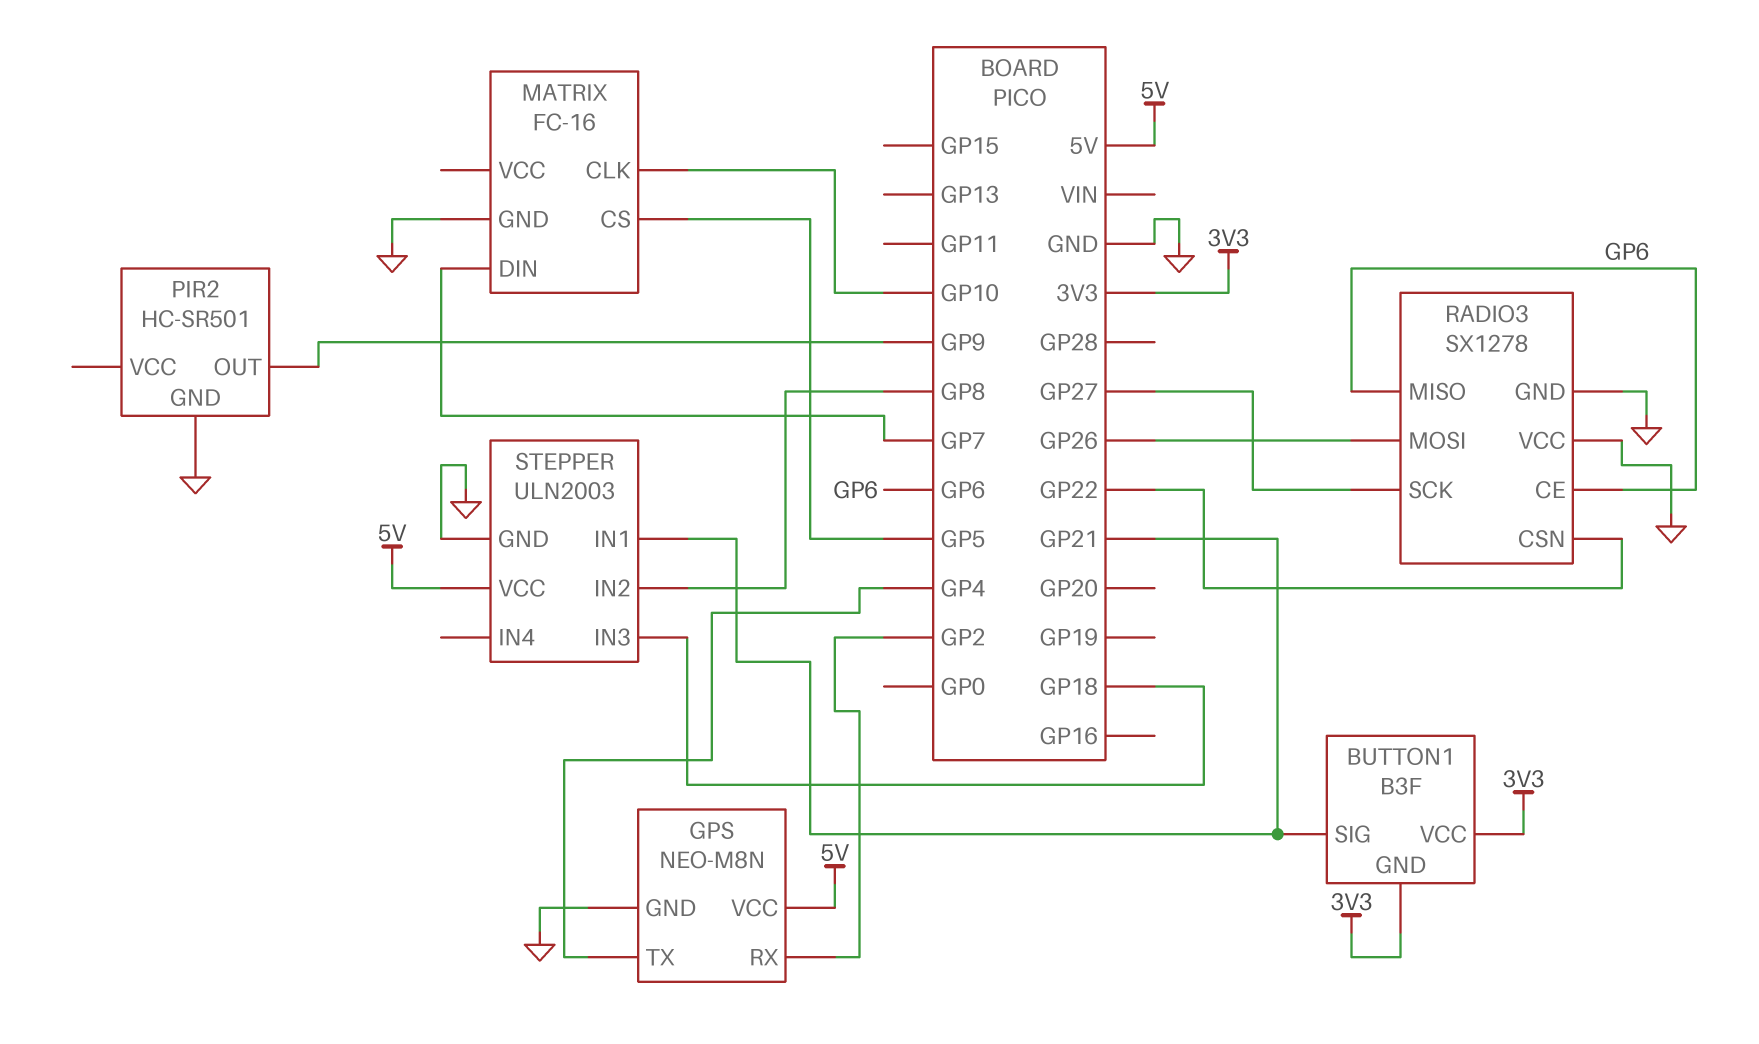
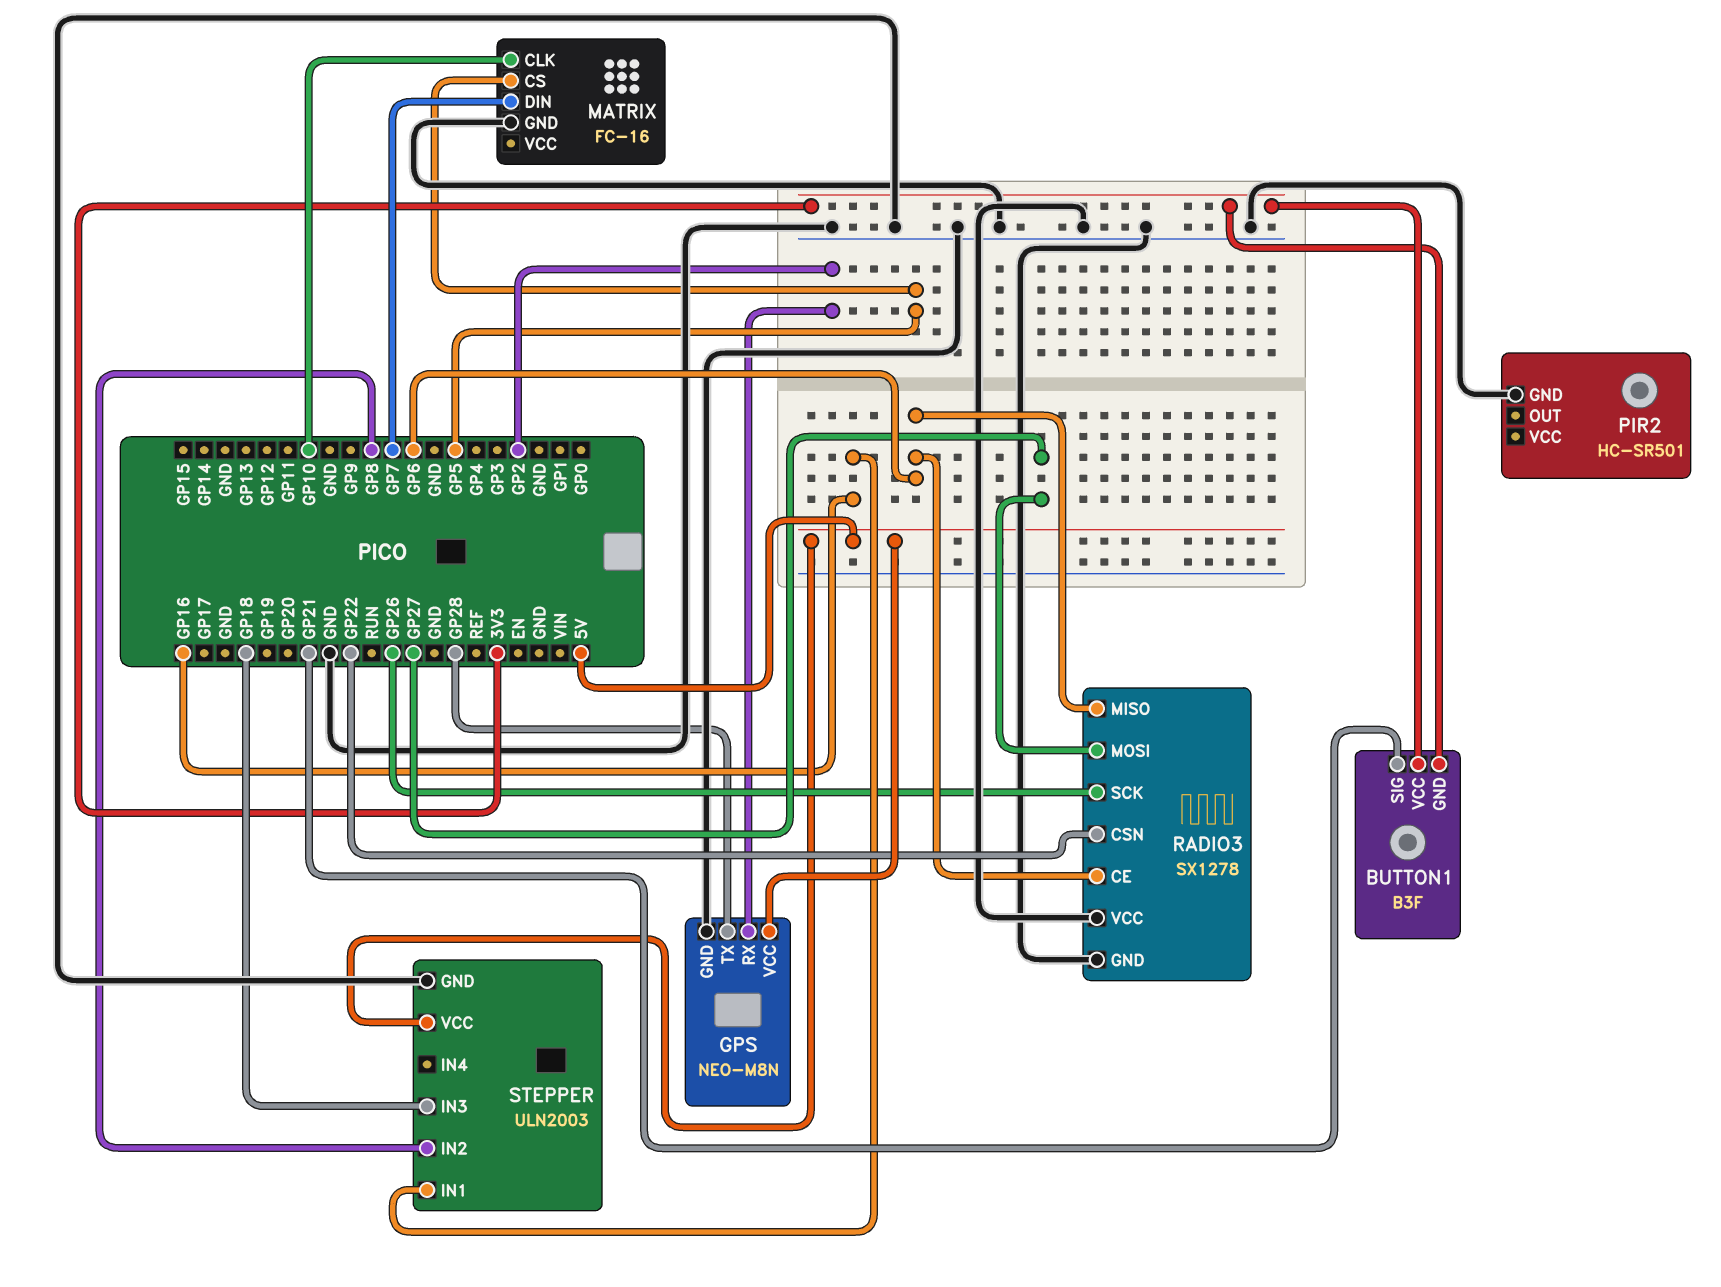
GPS pin TX: GP4 -> GP28
PIR2 pin OUT: GP9 -> none
RADIO3 pin MOSI: GP26 -> GP27
RADIO3 pin SCK: GP27 -> GP26
STEPPER pin IN1: GP21 -> GP16

